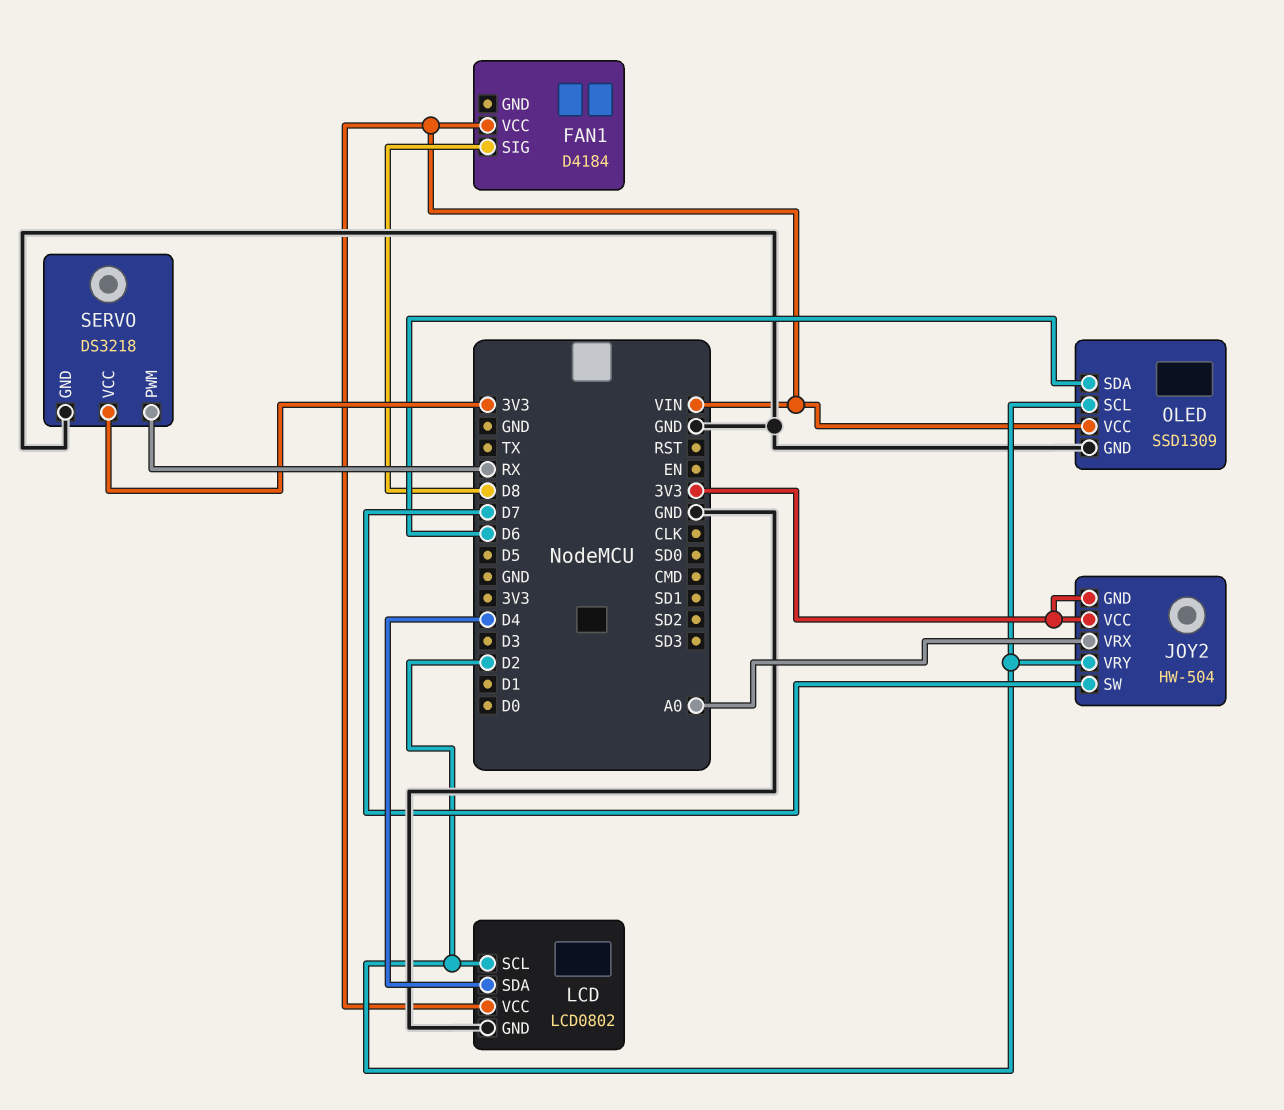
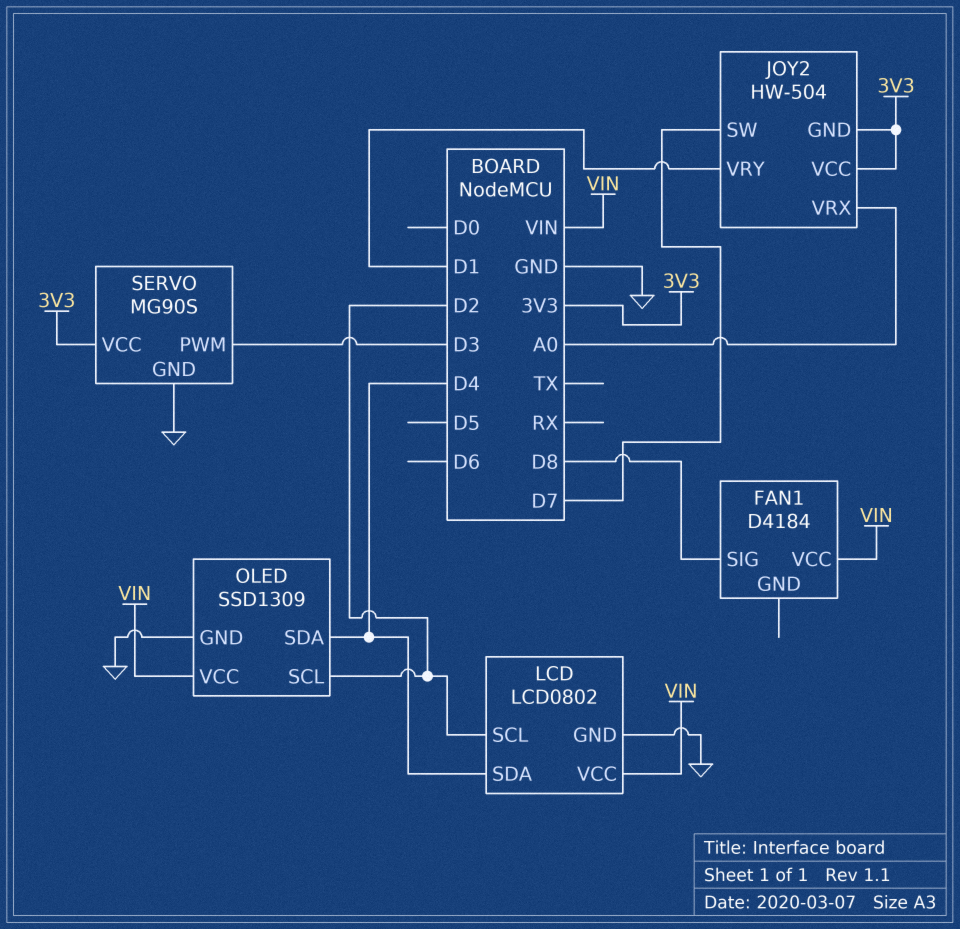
JOY2 pin VRY: D2 -> D1
OLED pin SDA: D6 -> D4
SERVO: DS3218 -> MG90S
SERVO pin PWM: RX -> D3

